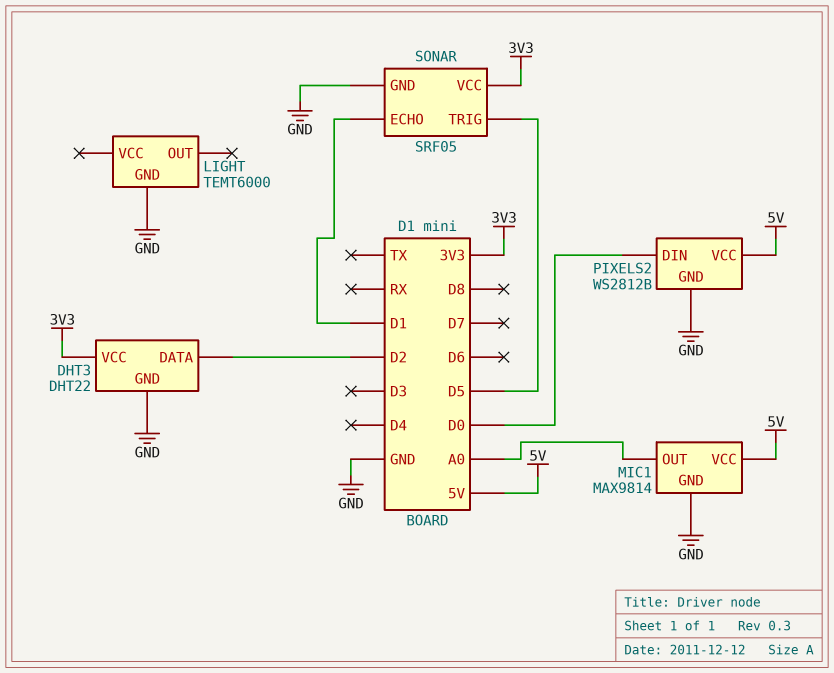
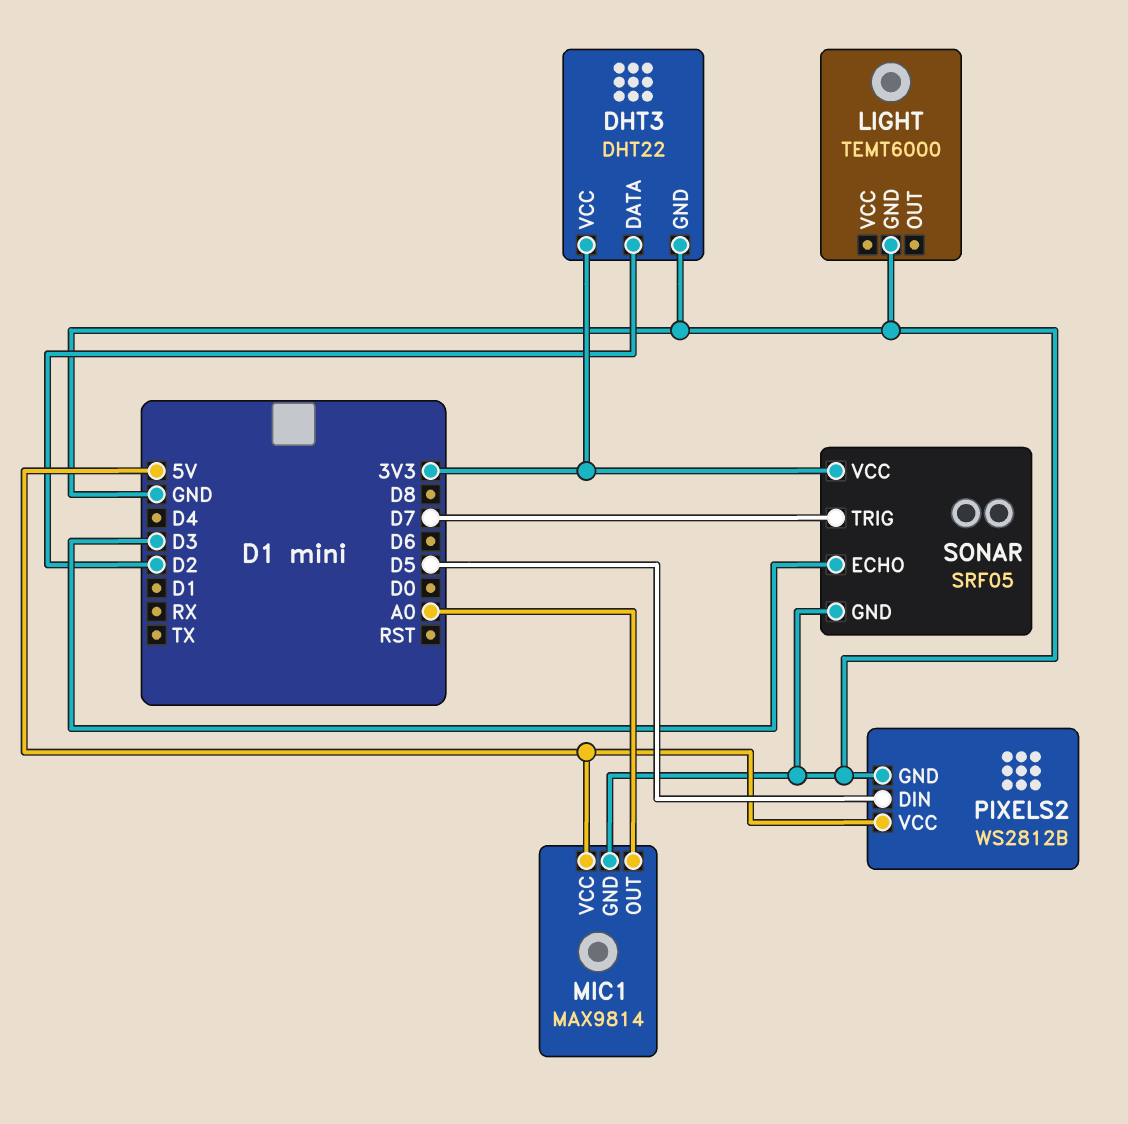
PIXELS2 pin DIN: D0 -> D5
SONAR pin ECHO: D1 -> D3
SONAR pin TRIG: D5 -> D7

